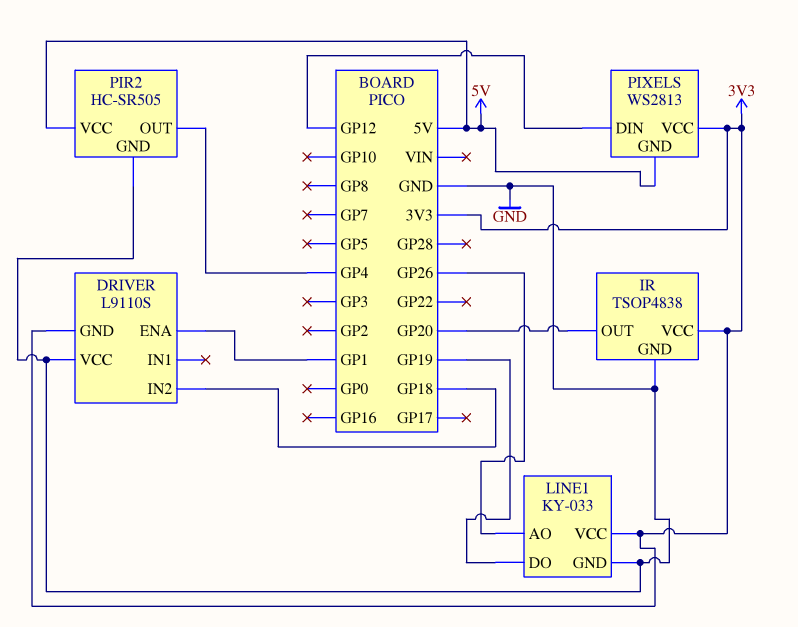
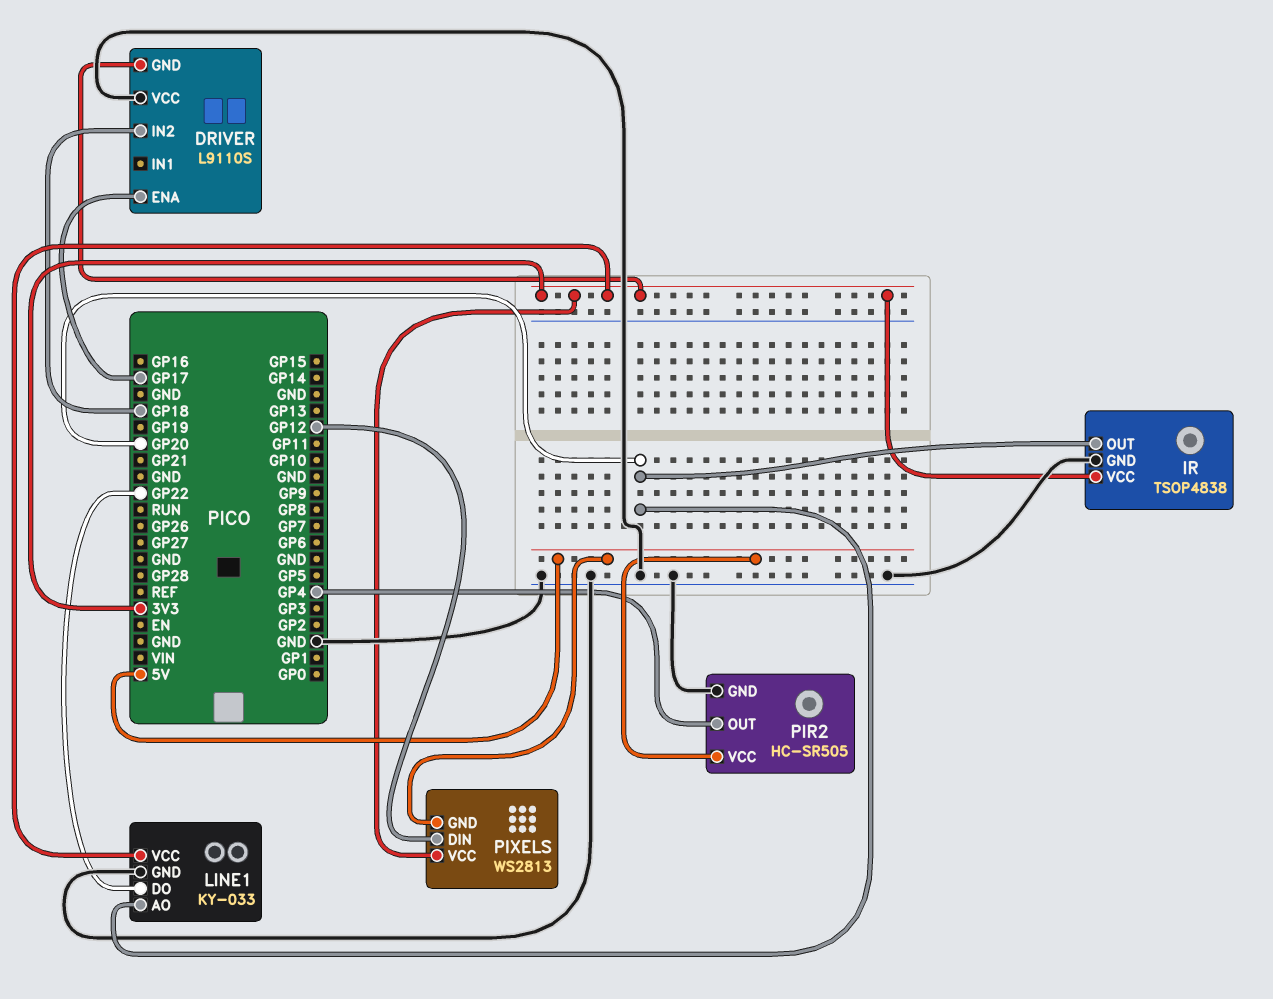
DRIVER pin ENA: GP1 -> GP17
LINE1 pin AO: GP26 -> GP20
LINE1 pin DO: GP19 -> GP22

